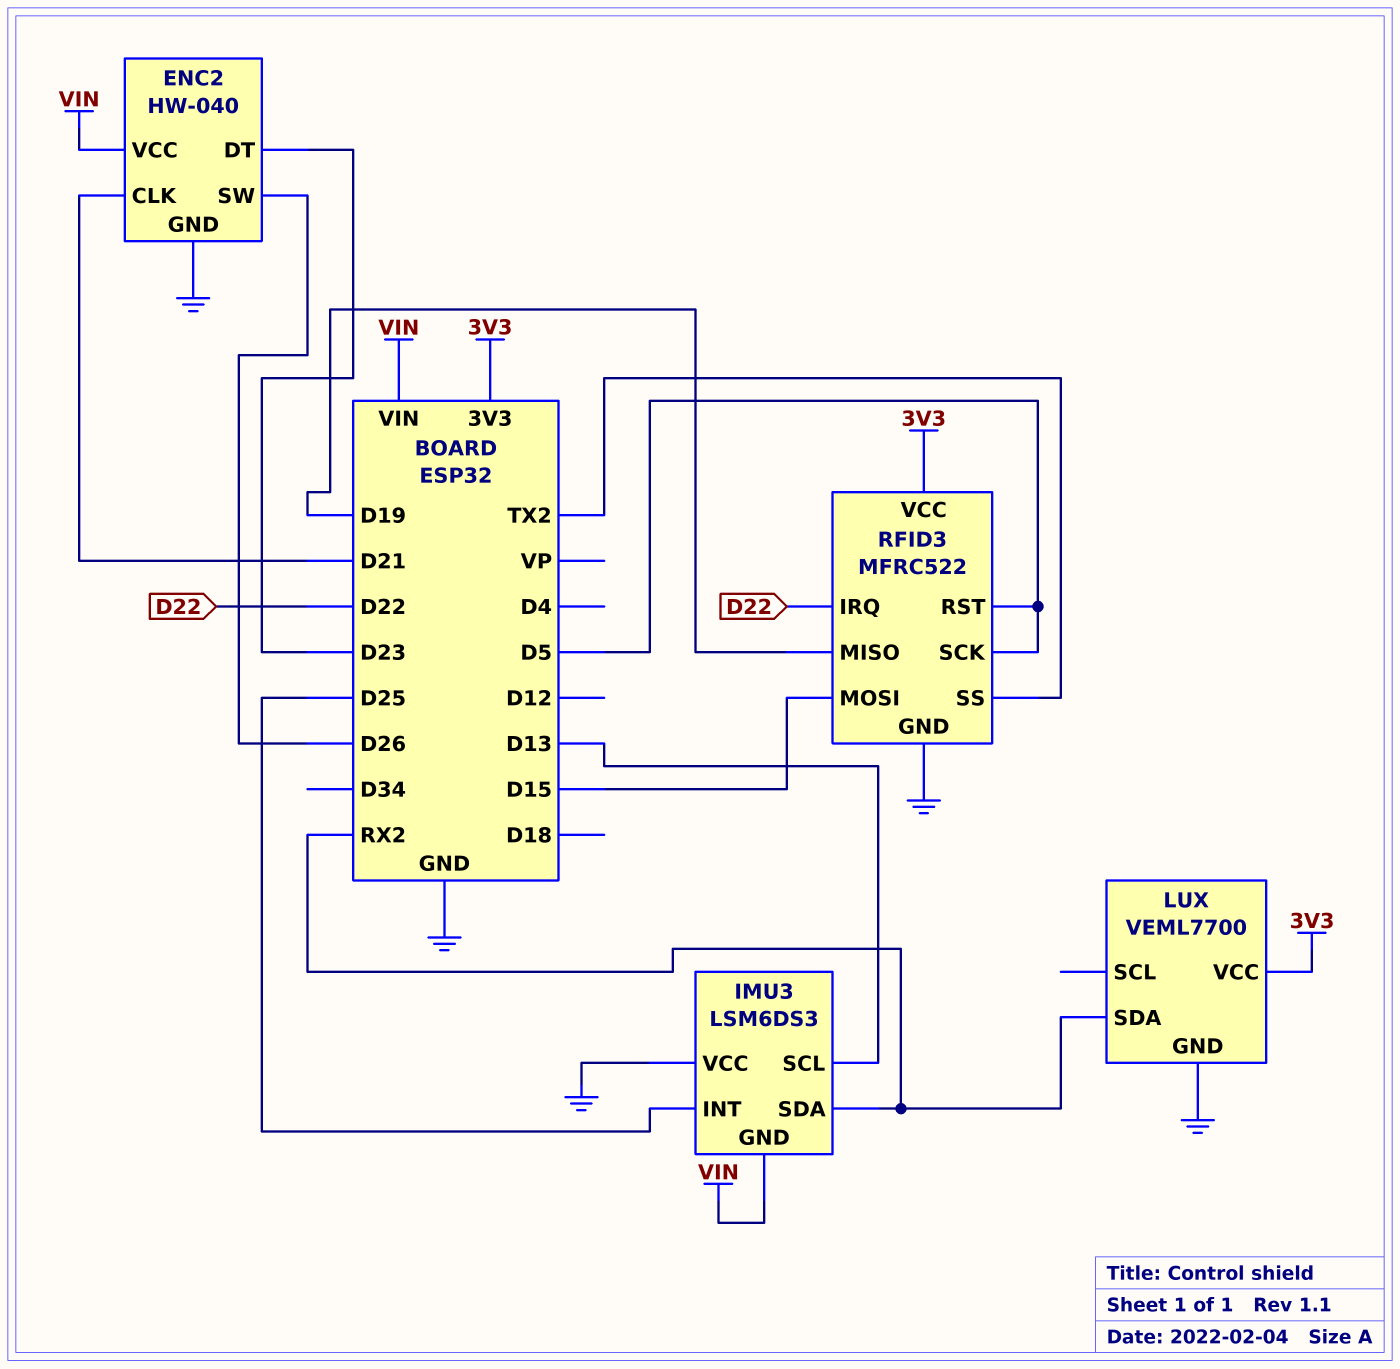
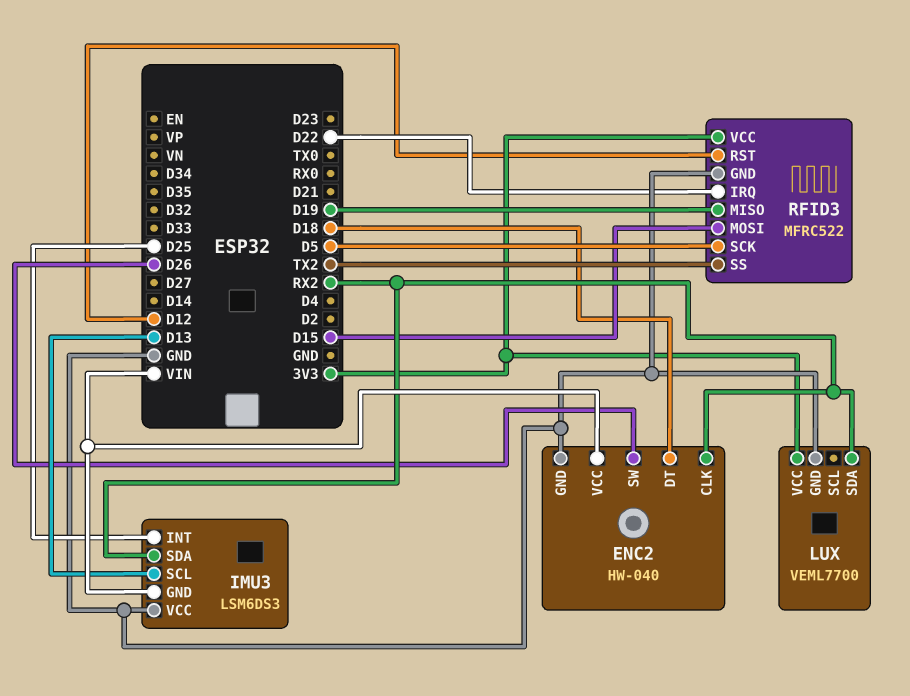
ENC2 pin CLK: D21 -> RX2
ENC2 pin DT: D23 -> D18
RFID3 pin RST: D5 -> D12

